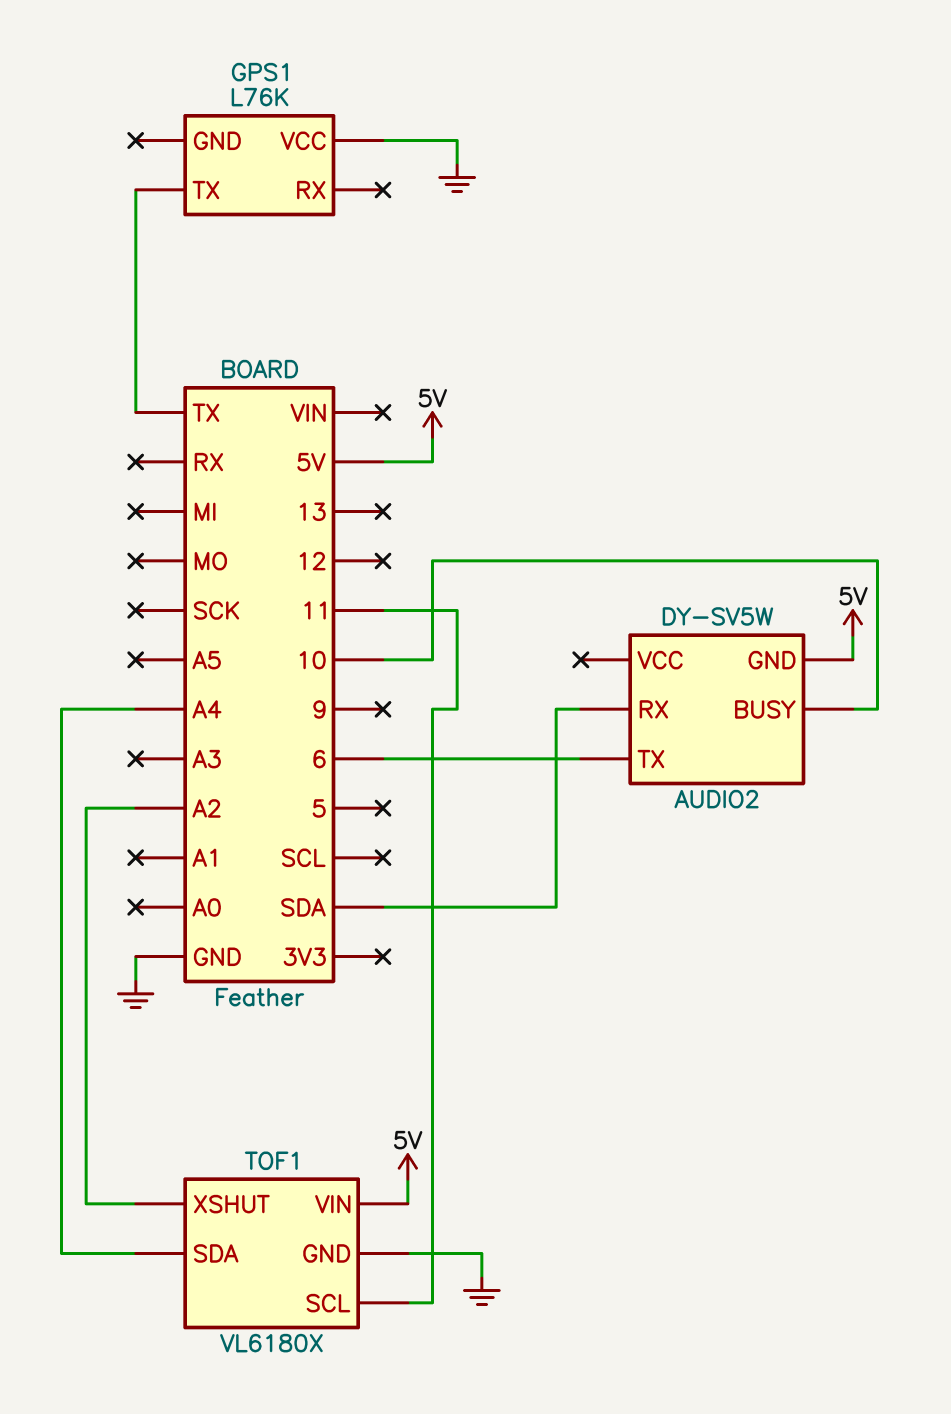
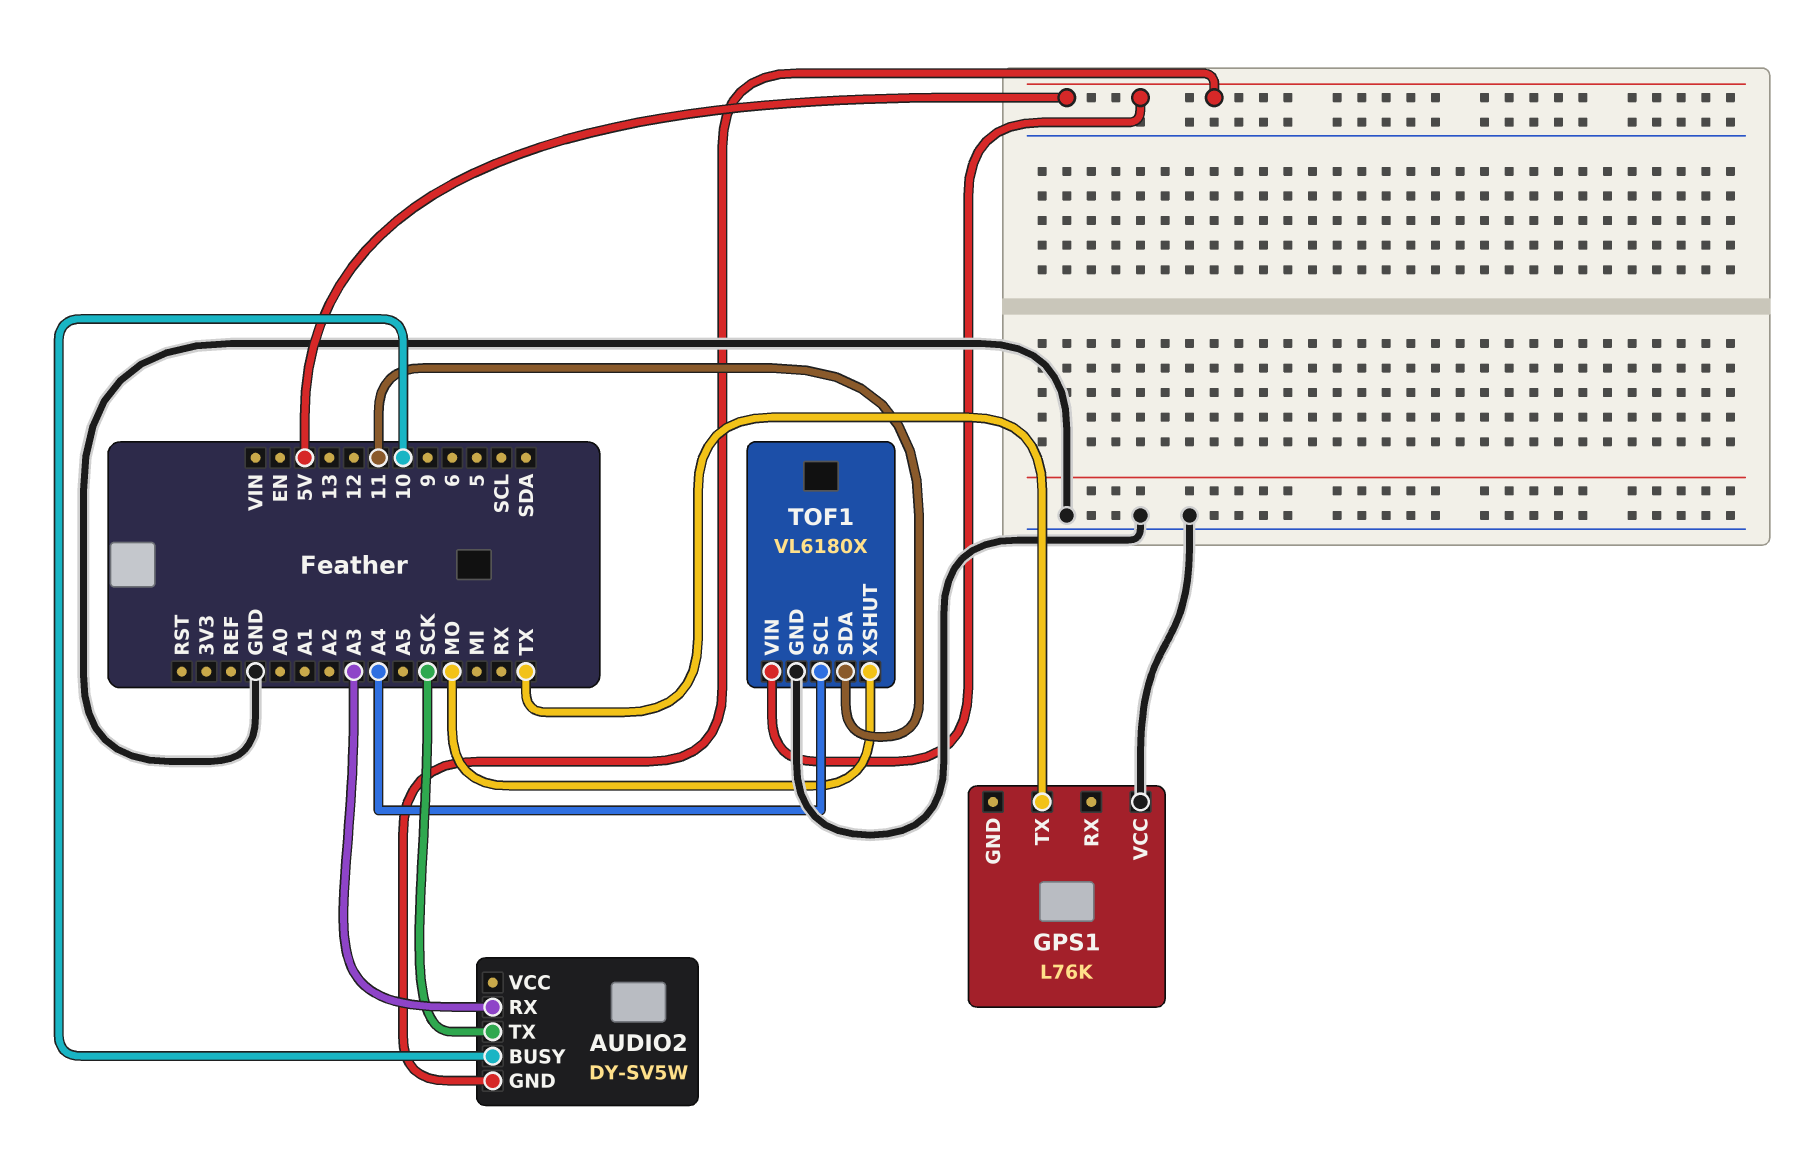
AUDIO2 pin RX: SDA -> A3
AUDIO2 pin TX: 6 -> SCK
TOF1 pin SCL: 11 -> A4
TOF1 pin SDA: A4 -> 11
TOF1 pin XSHUT: A2 -> MO

